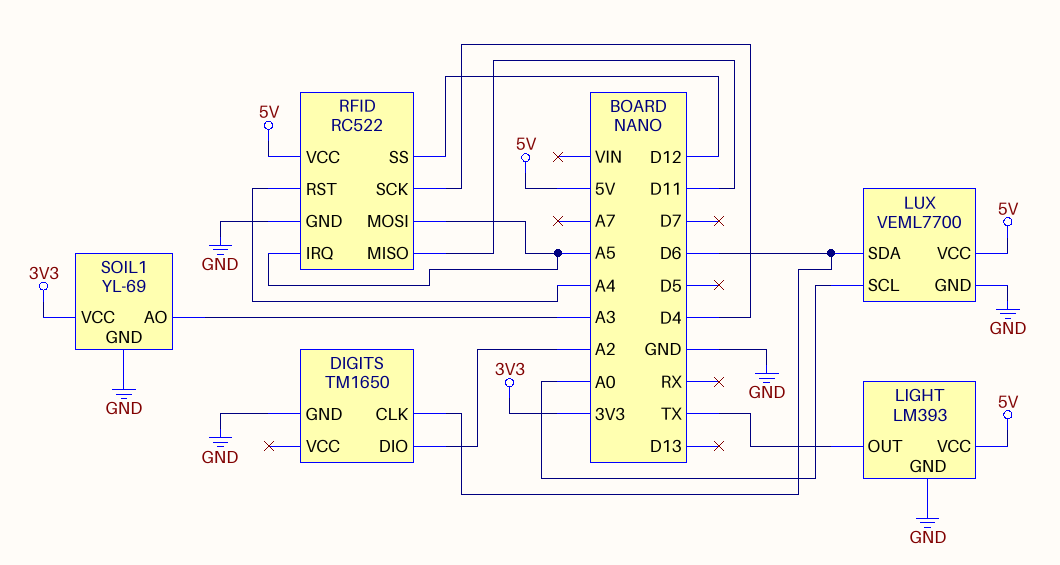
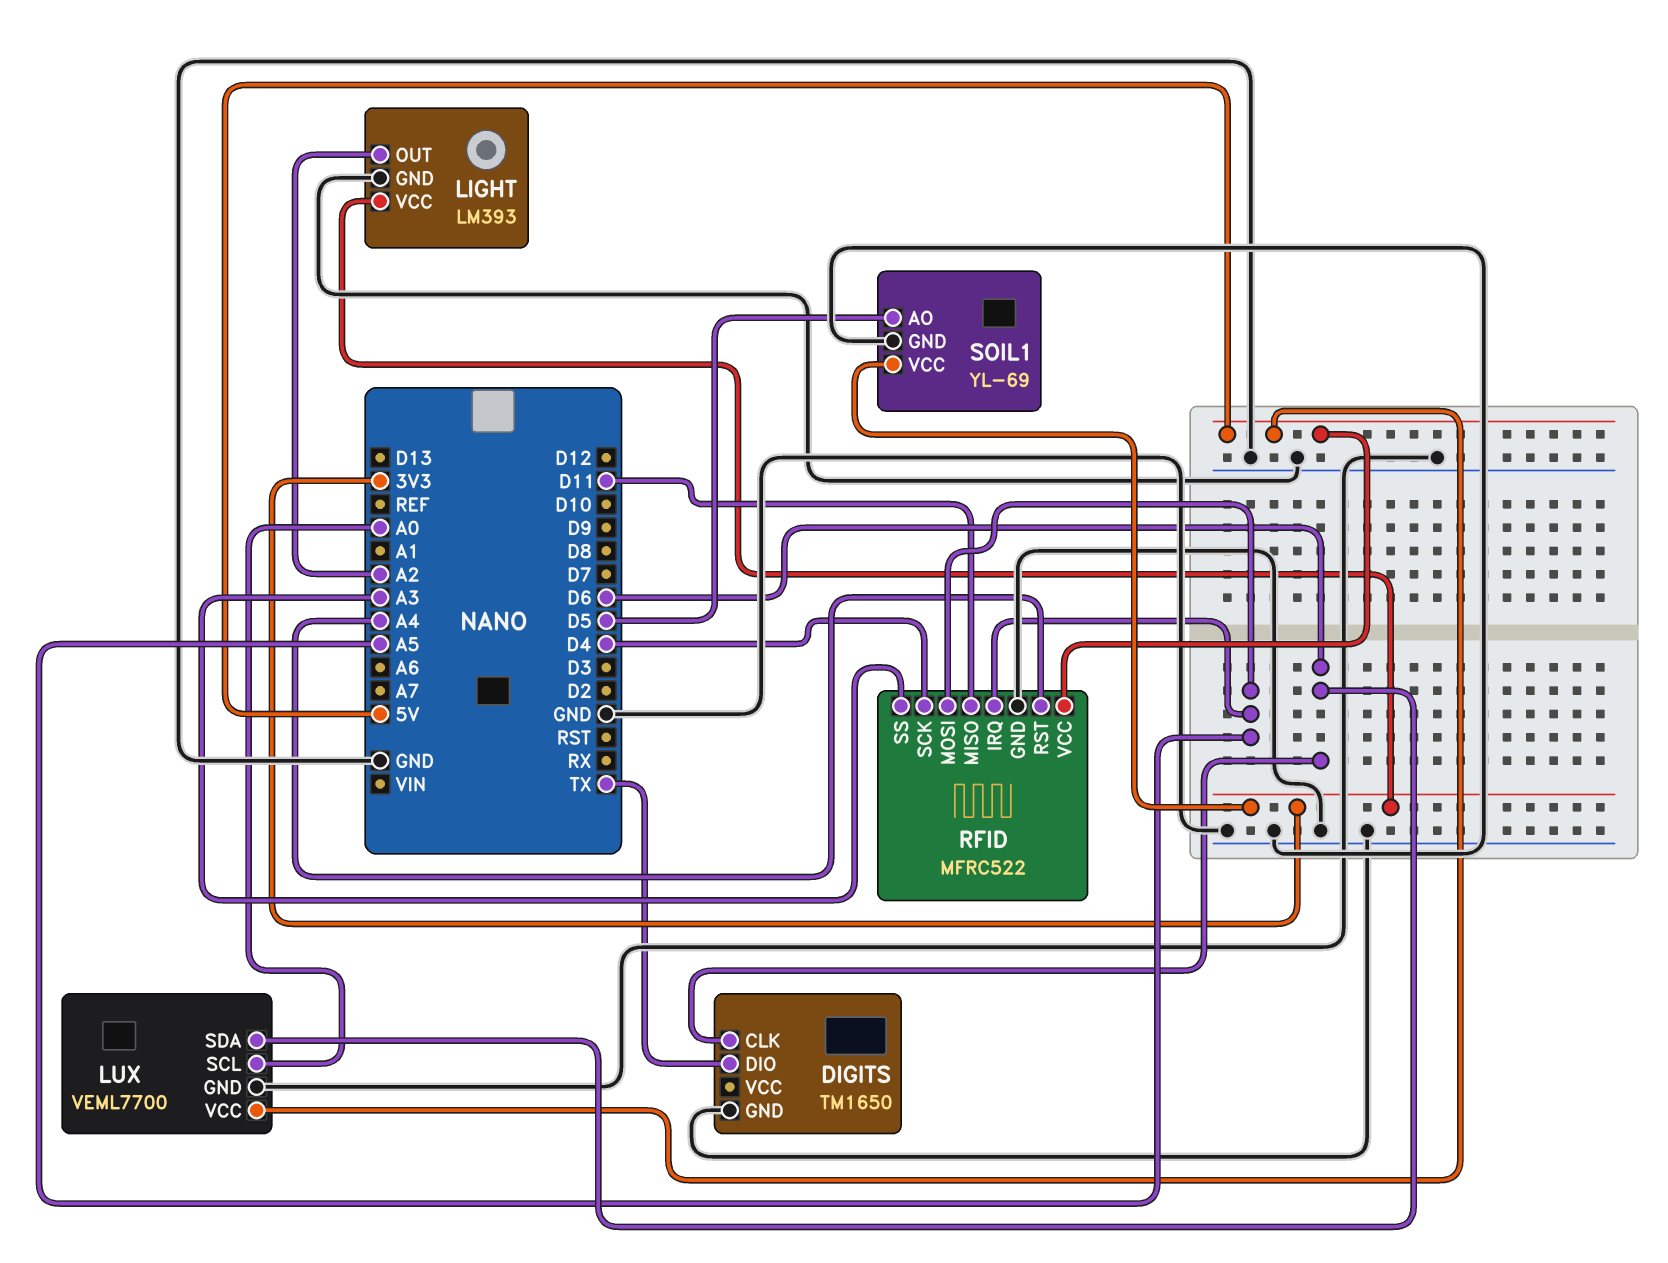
DIGITS pin DIO: A2 -> TX
LIGHT pin OUT: TX -> A2
LIGHT pin VCC: 5V -> 3V3
RFID: RC522 -> MFRC522
RFID pin SS: D12 -> A3
SOIL1 pin AO: A3 -> D5

